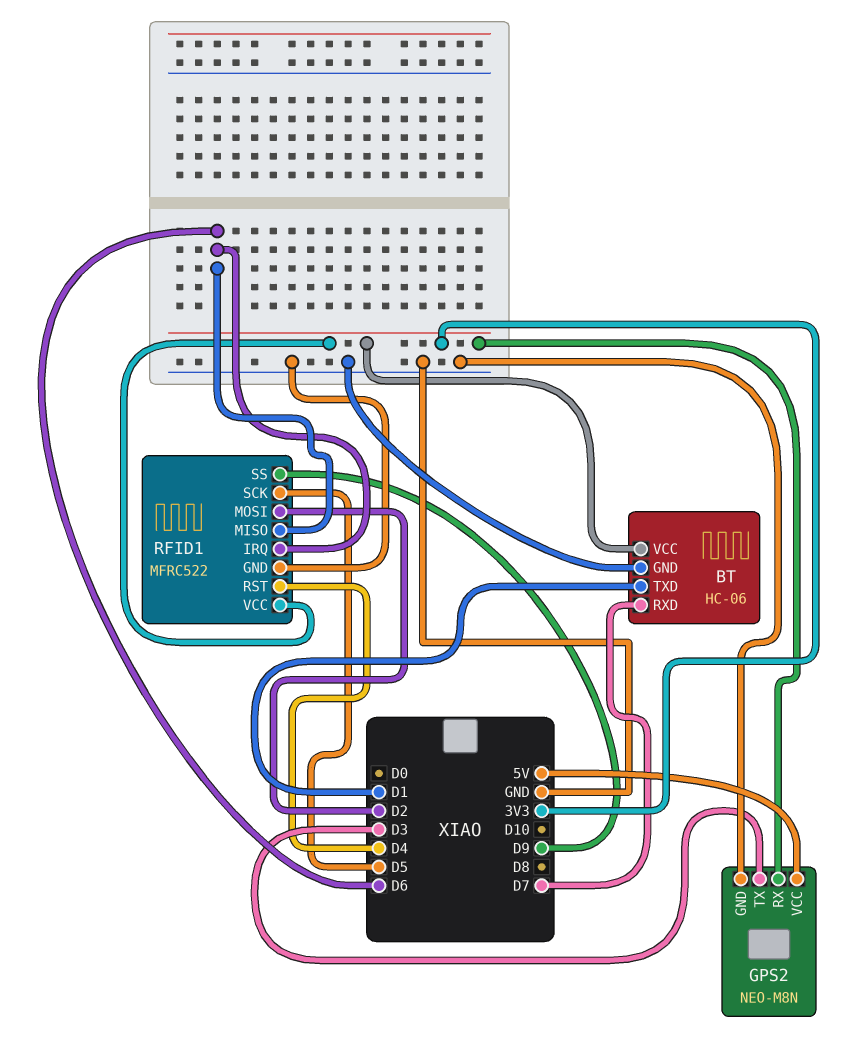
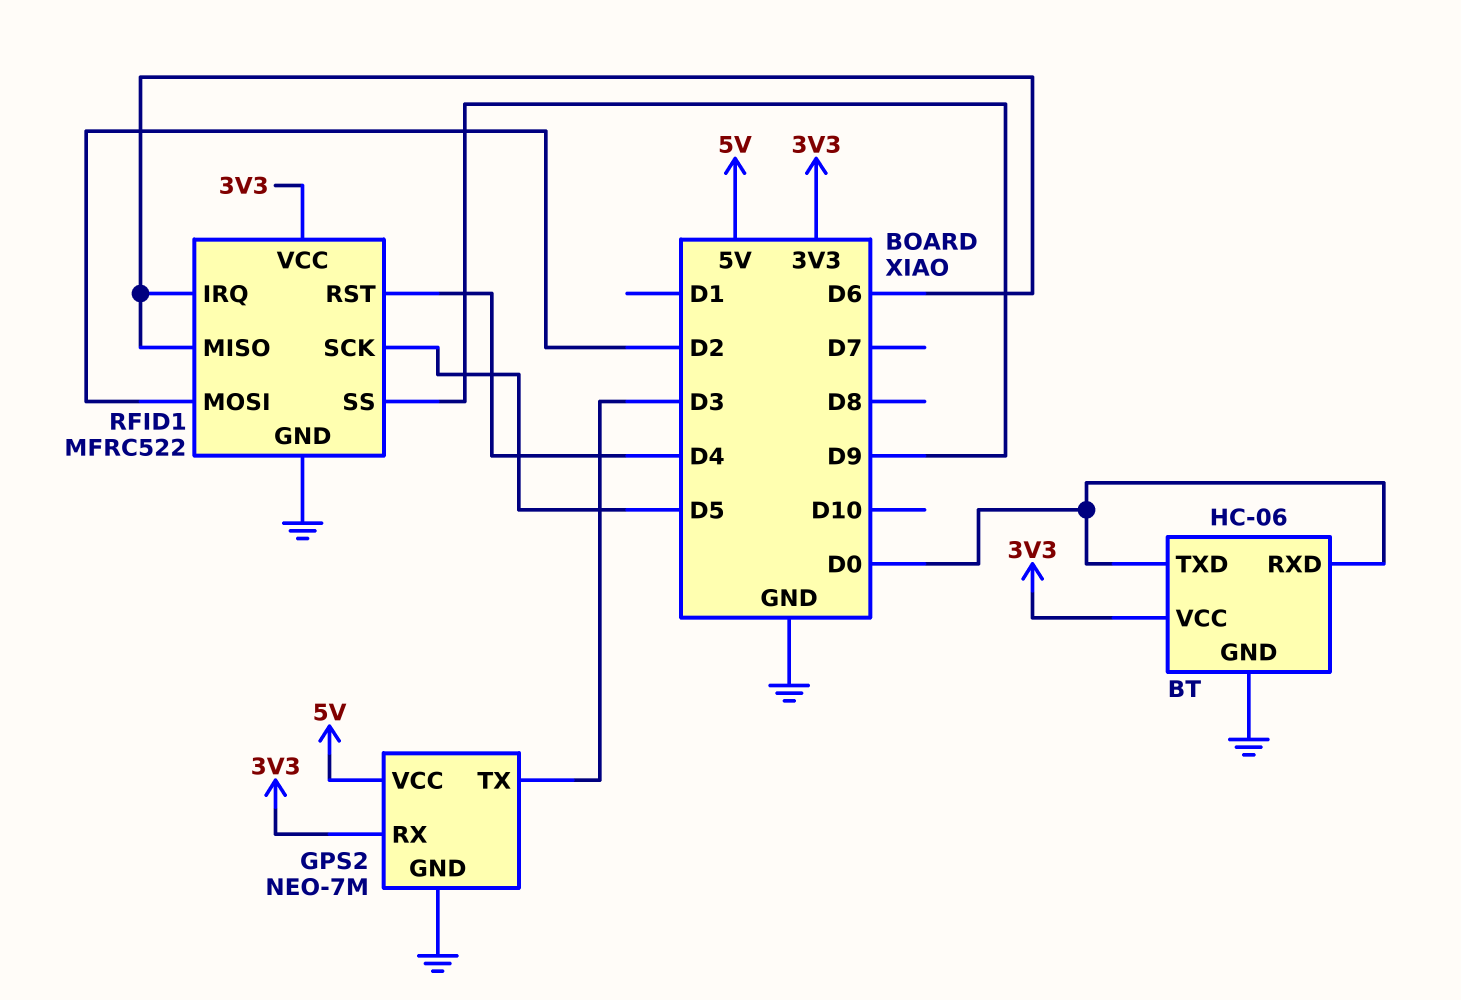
BT pin RXD: D7 -> D0
BT pin TXD: D1 -> D0
GPS2: NEO-M8N -> NEO-7M

